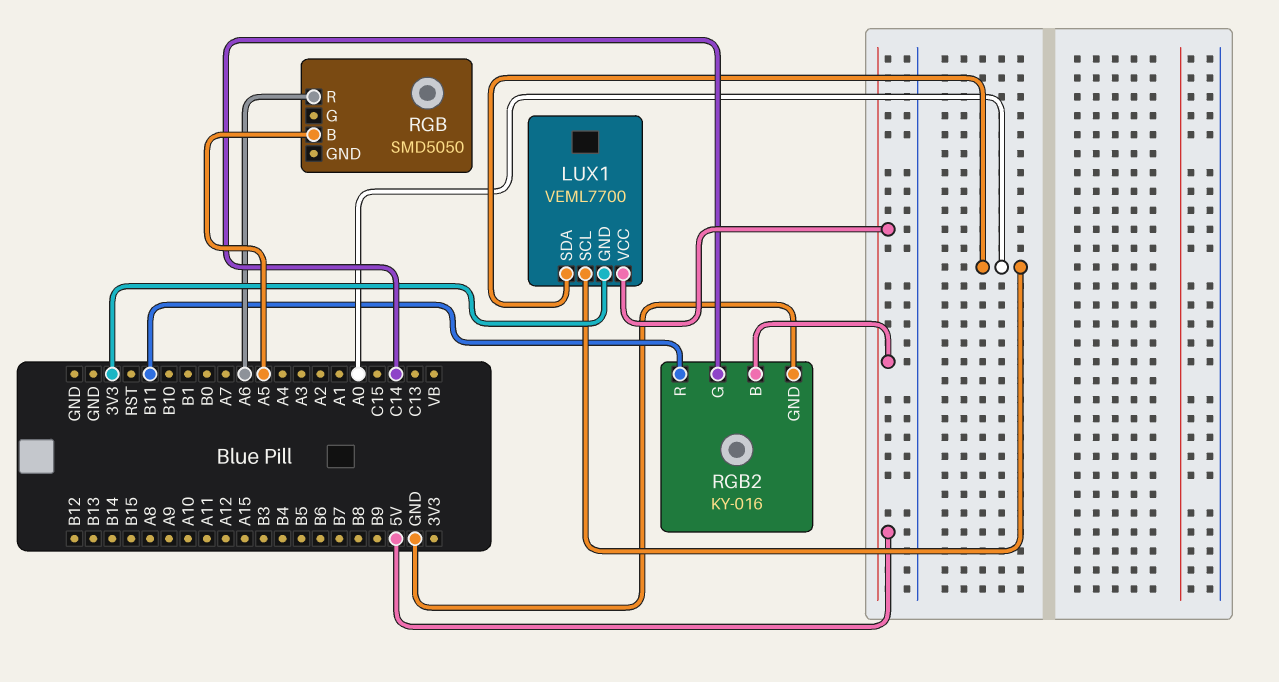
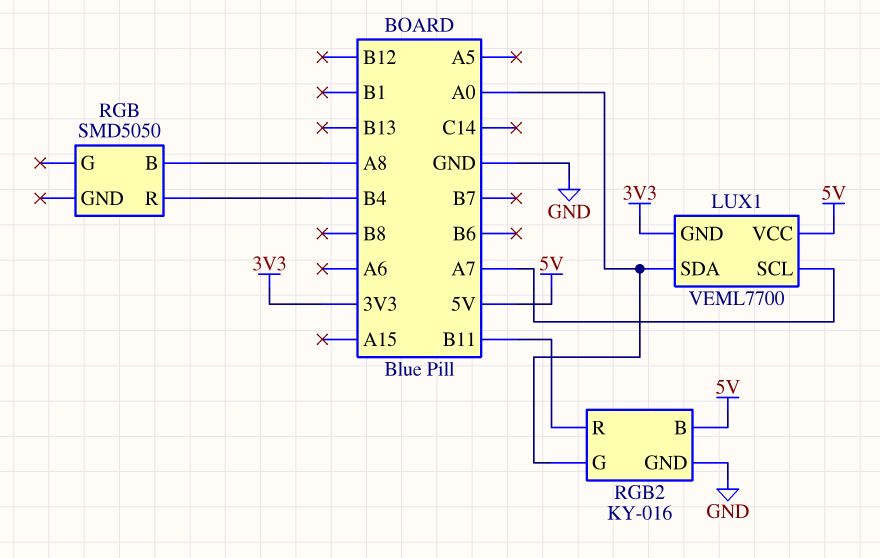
LUX1 pin SCL: A0 -> A7
RGB pin B: A5 -> A8
RGB pin R: A6 -> B4
RGB2 pin G: C14 -> A0

